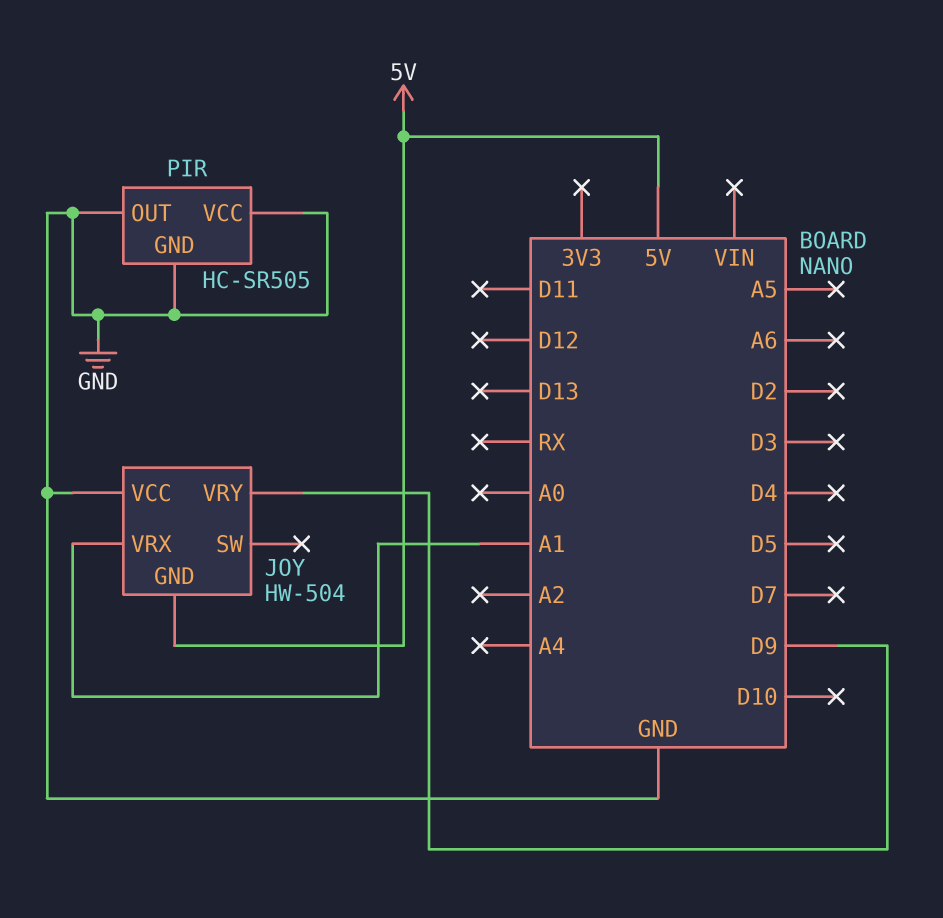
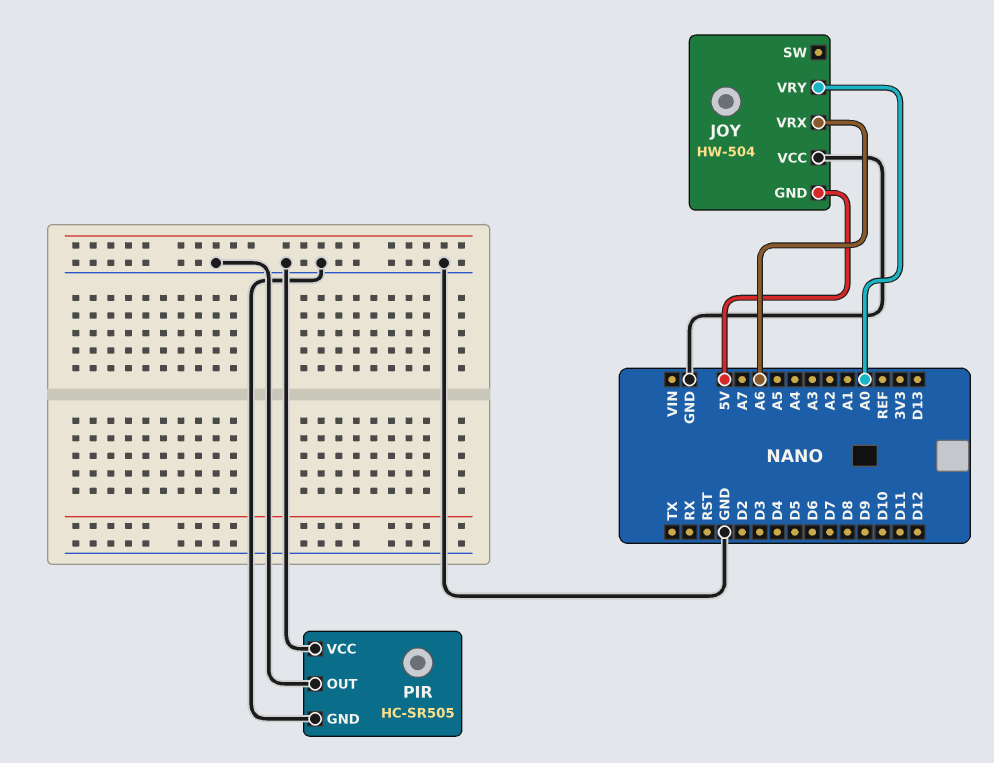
JOY pin VRX: A1 -> A6
JOY pin VRY: D9 -> A0

